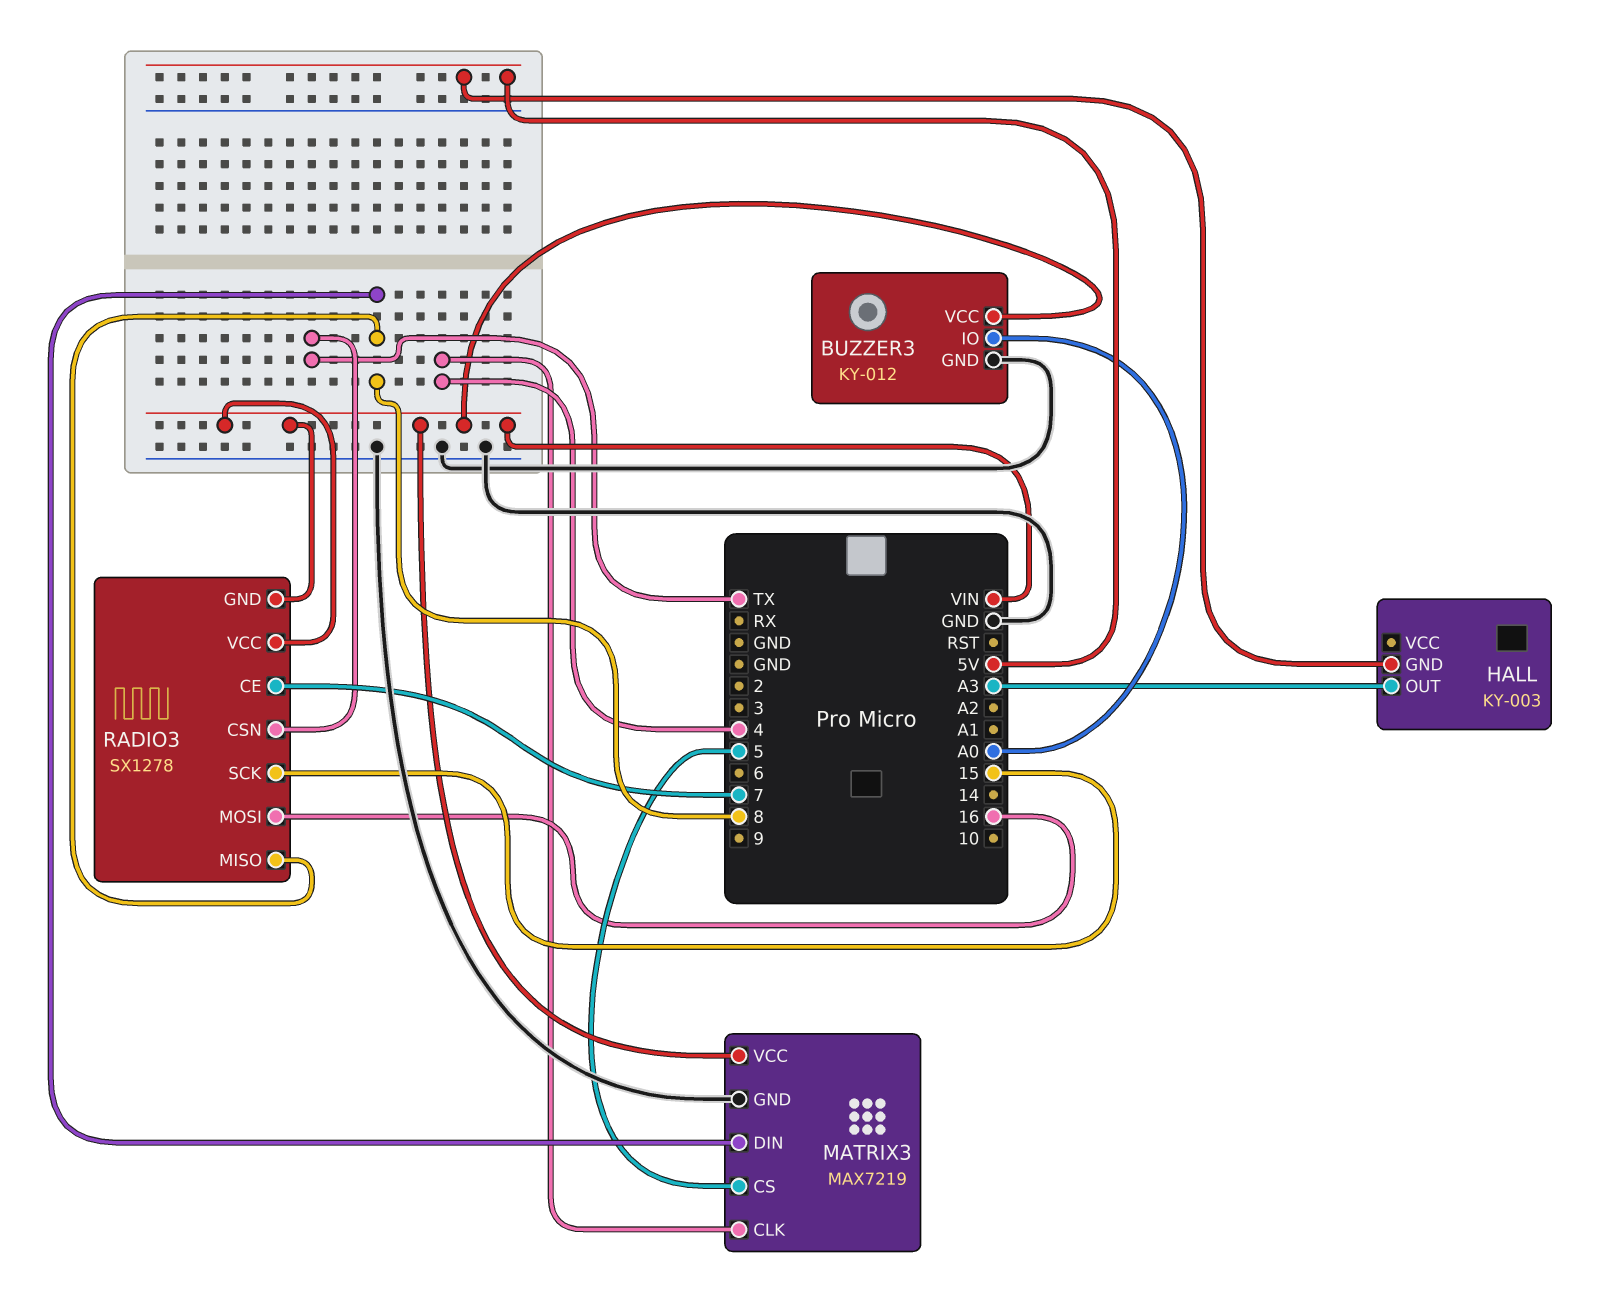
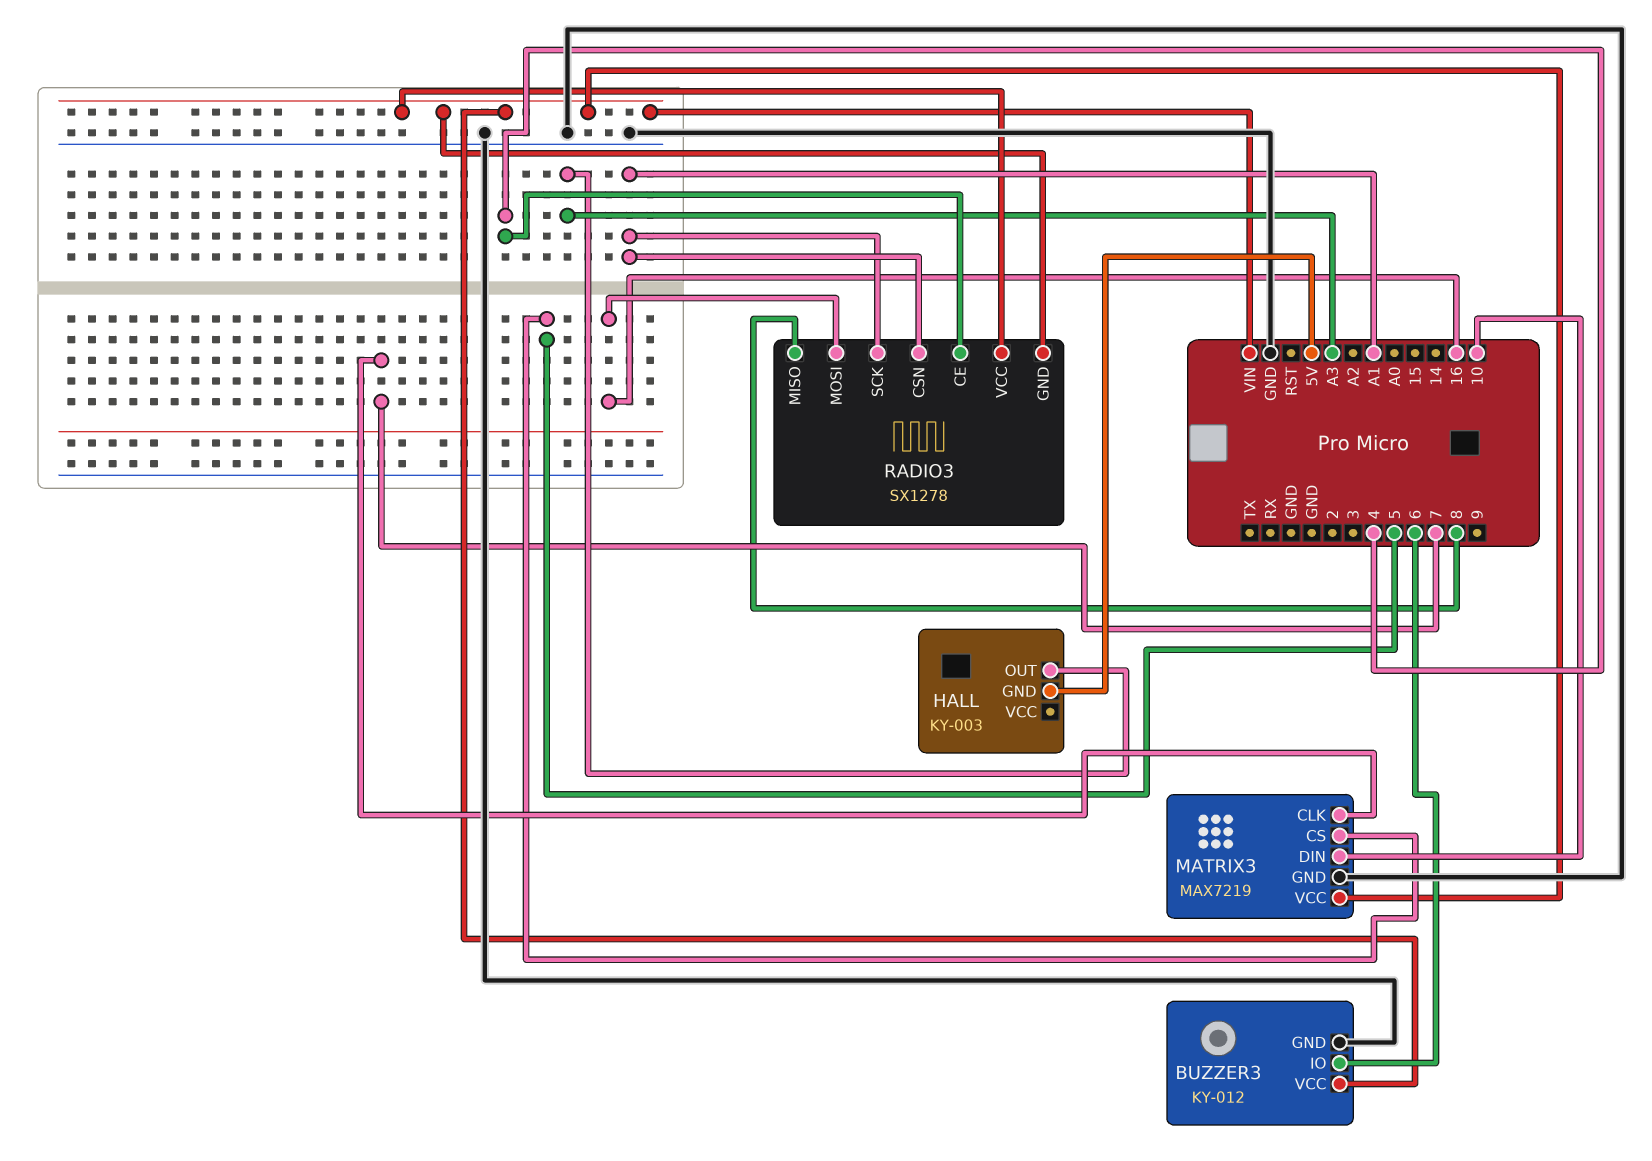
BUZZER3 pin IO: A0 -> 6
MATRIX3 pin CLK: 4 -> 7
MATRIX3 pin DIN: 8 -> 10
RADIO3 pin CE: 7 -> 4
RADIO3 pin CSN: TX -> A1
RADIO3 pin SCK: 15 -> A1

